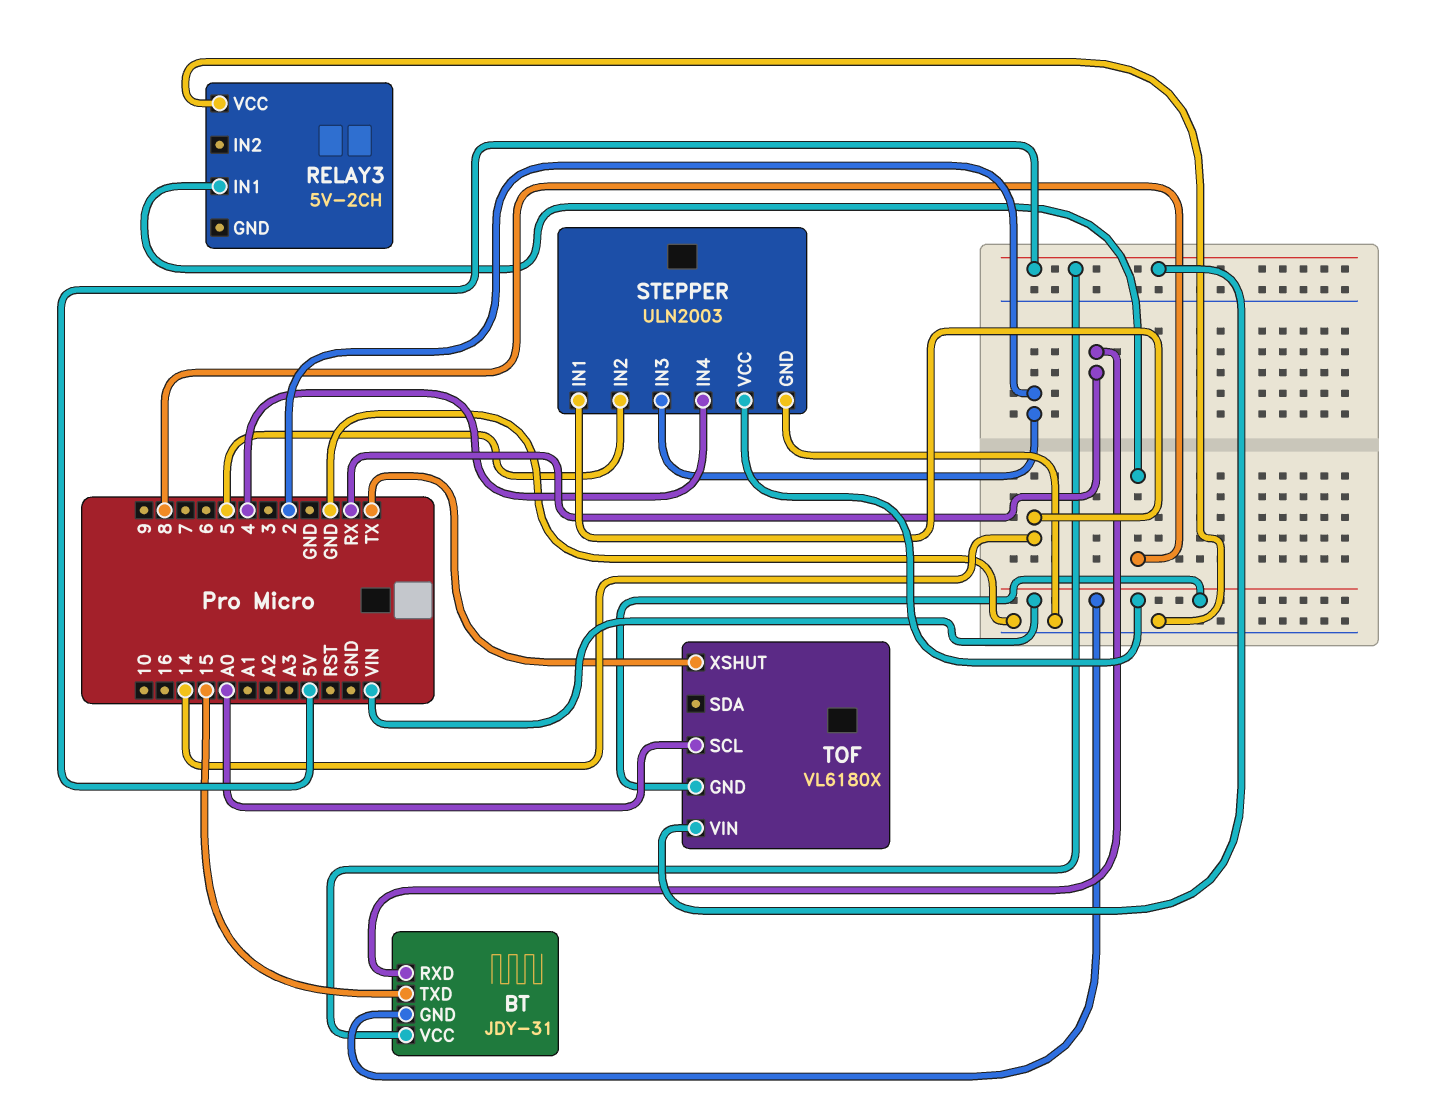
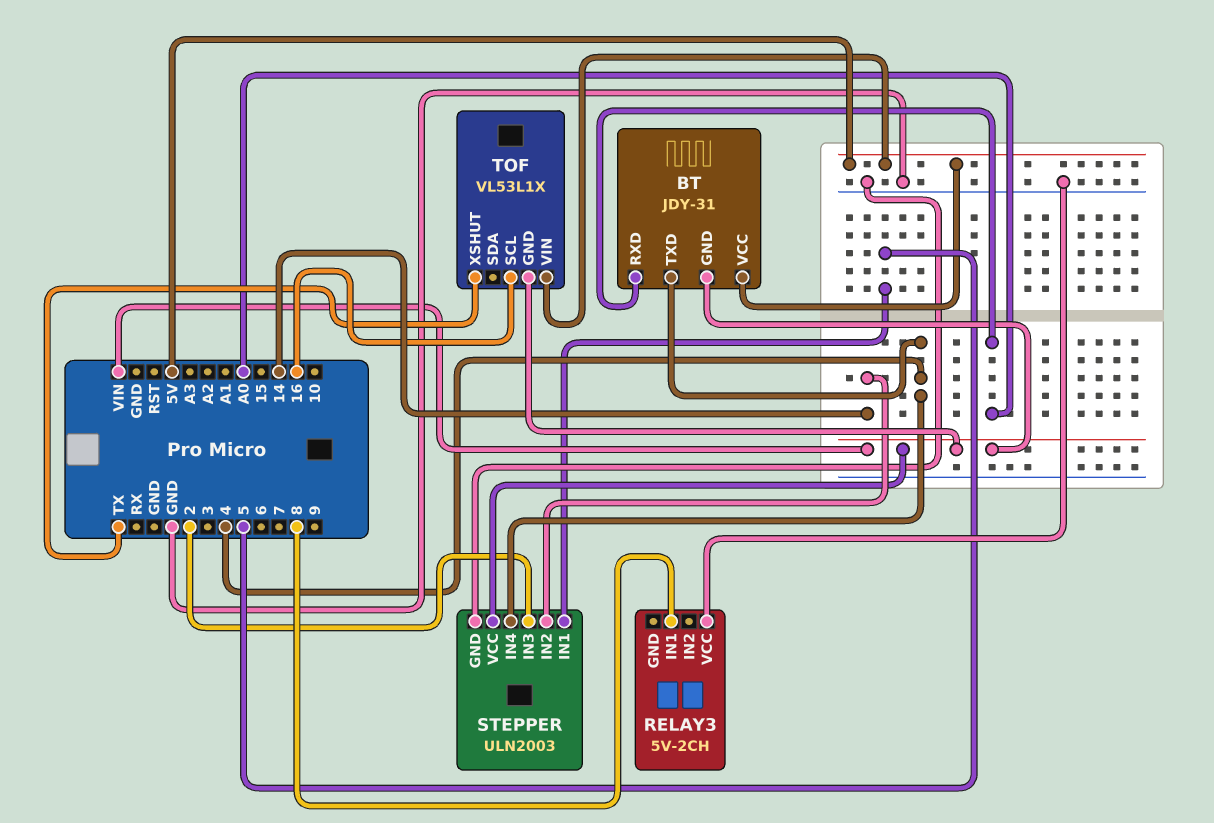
BT pin RXD: RX -> A0
BT pin TXD: 15 -> 4
STEPPER pin IN1: 14 -> 5
STEPPER pin IN2: 5 -> 14
TOF: VL6180X -> VL53L1X
TOF pin SCL: A0 -> 16

